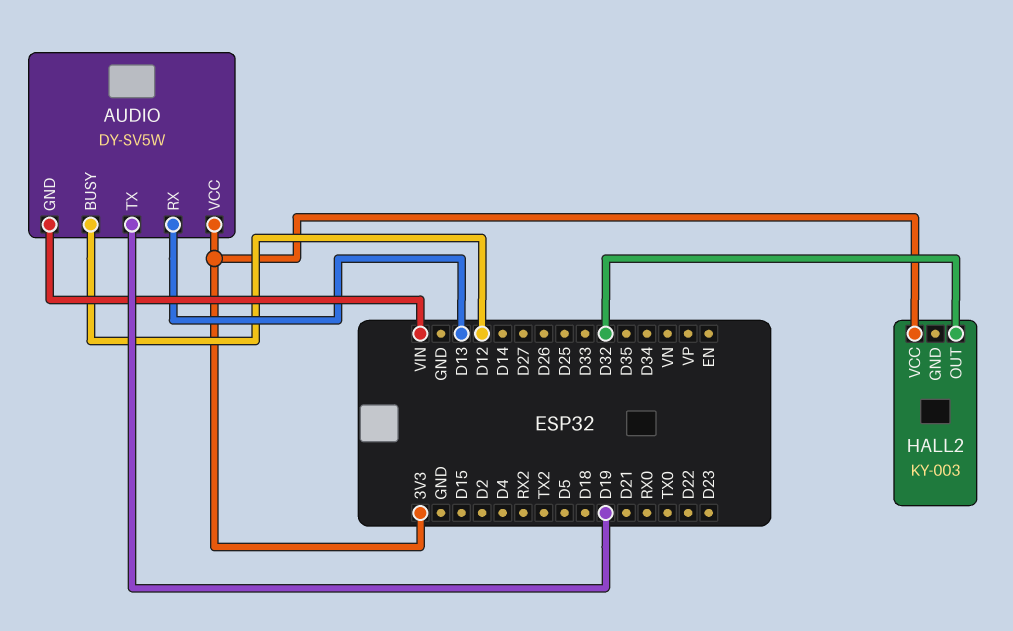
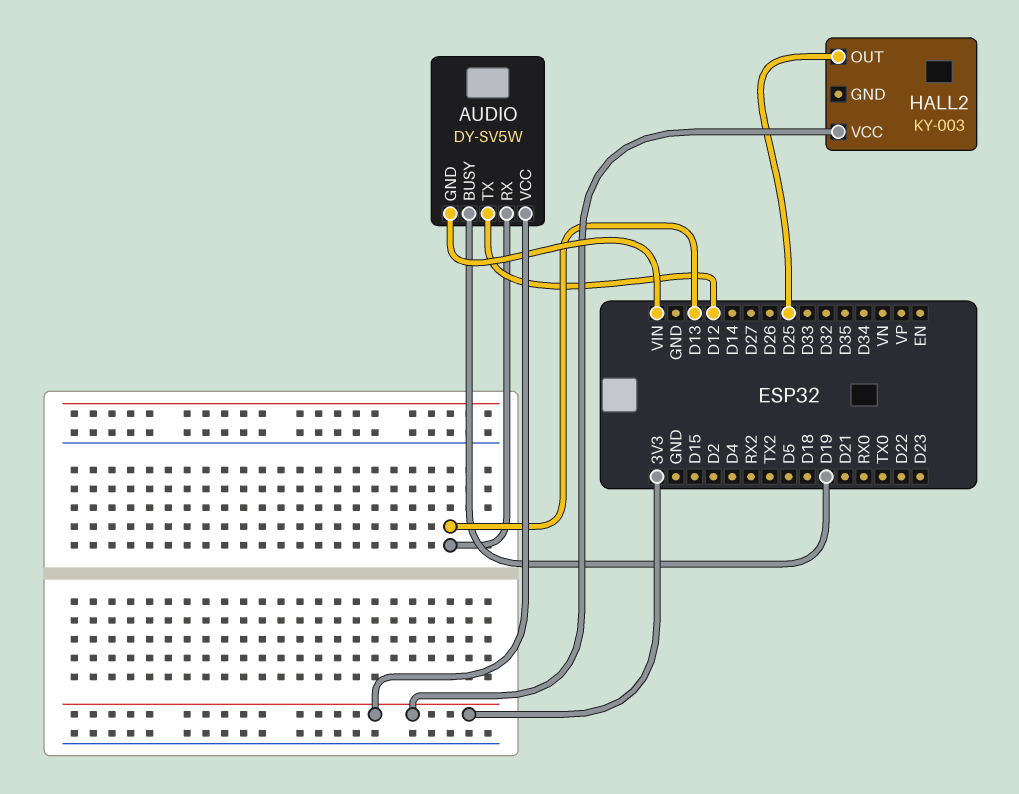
AUDIO pin BUSY: D12 -> D19
AUDIO pin TX: D19 -> D12
HALL2 pin OUT: D32 -> D25

